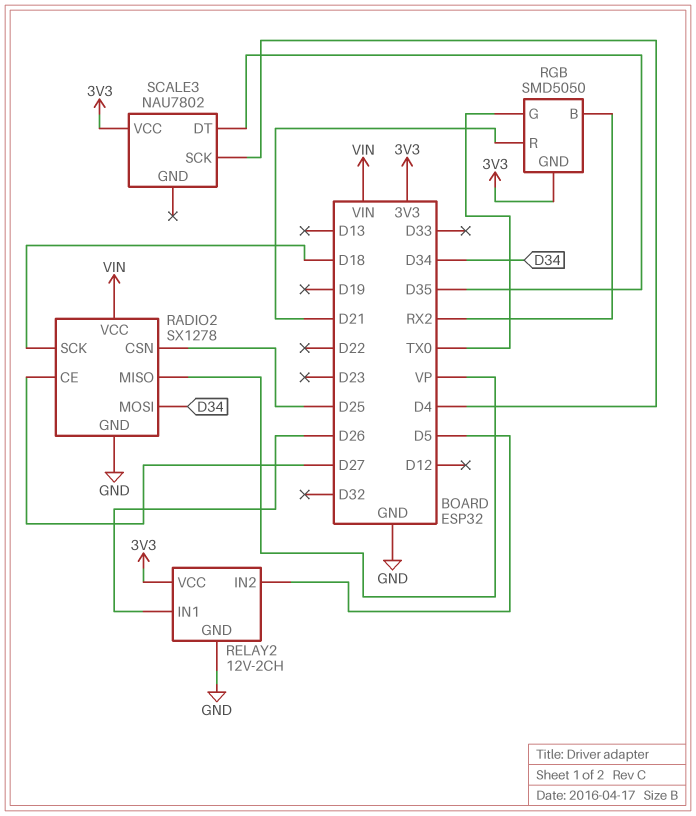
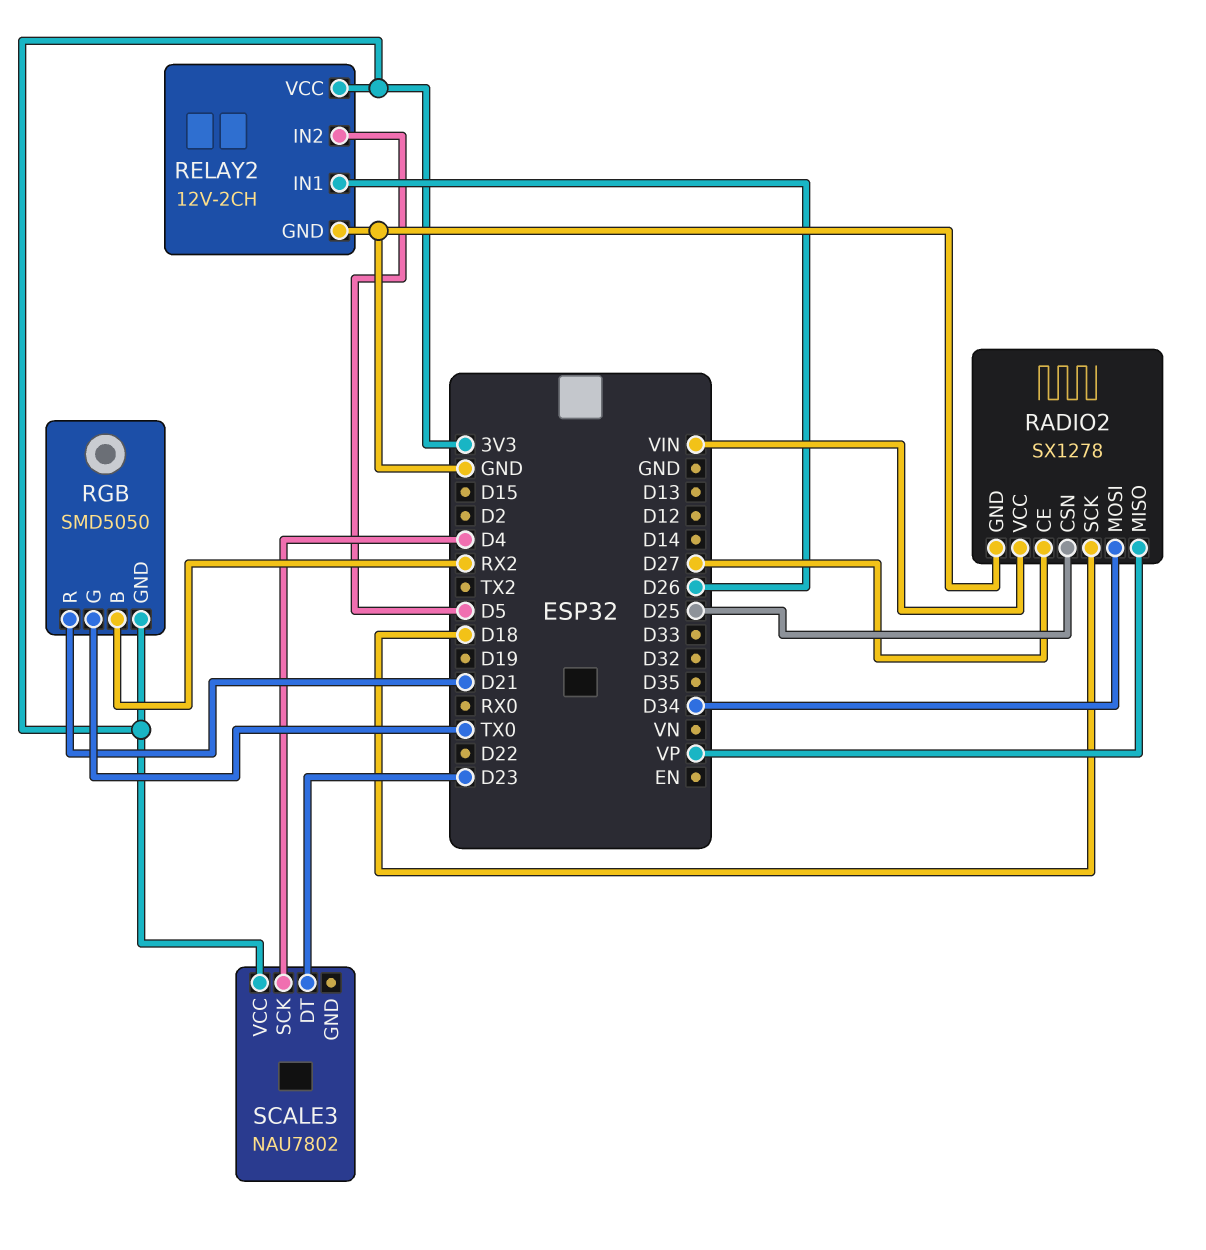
SCALE3 pin DT: D35 -> D23

